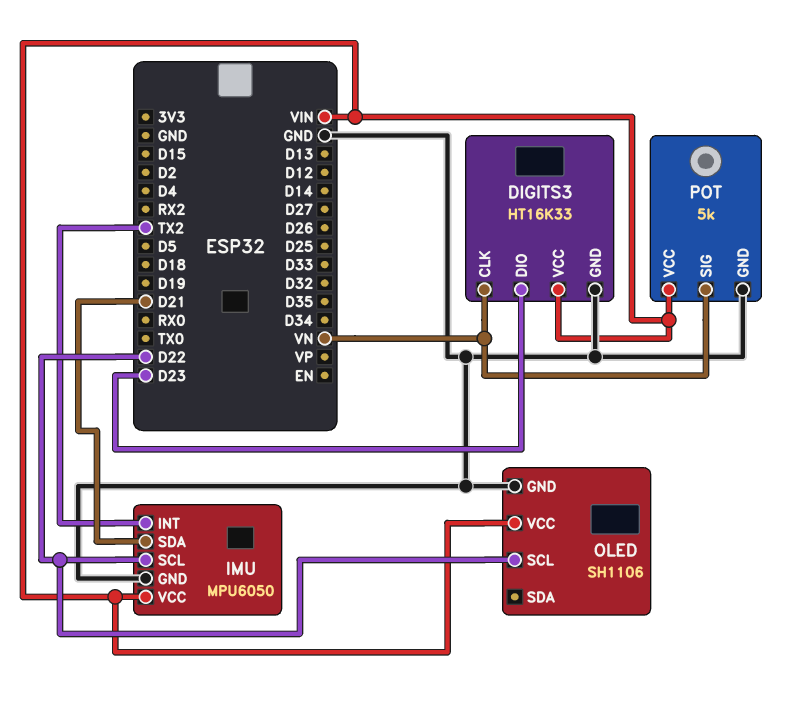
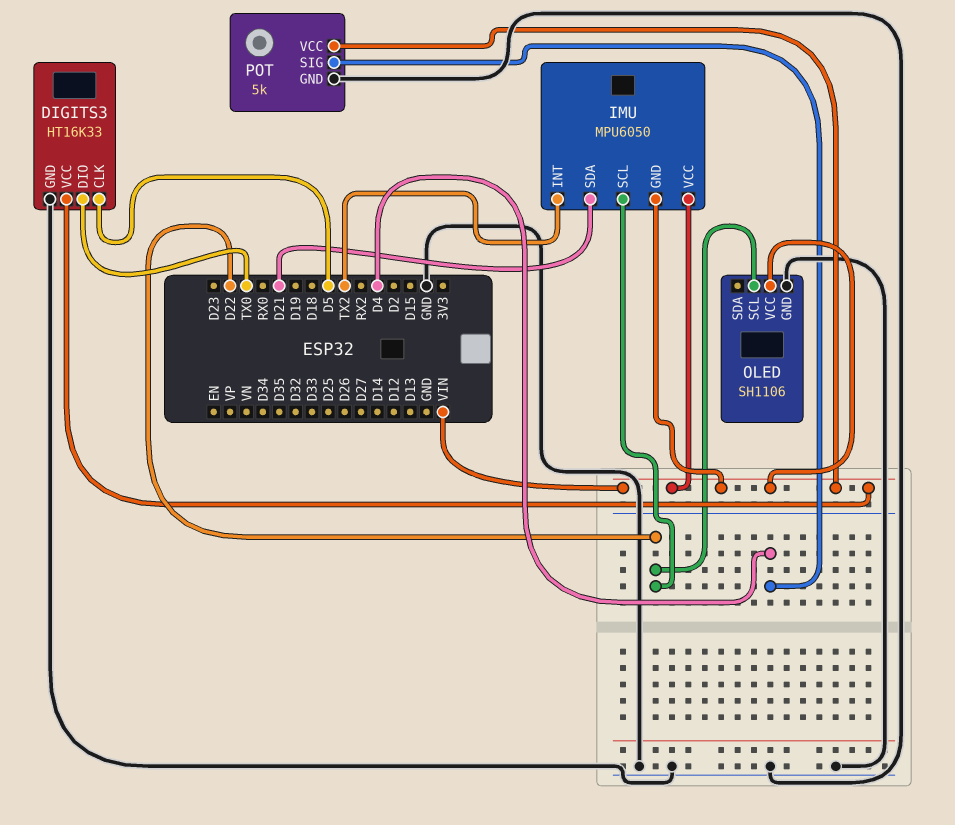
DIGITS3 pin CLK: VN -> D5
DIGITS3 pin DIO: D23 -> TX0
IMU pin GND: GND -> VIN
POT pin SIG: VN -> D4

